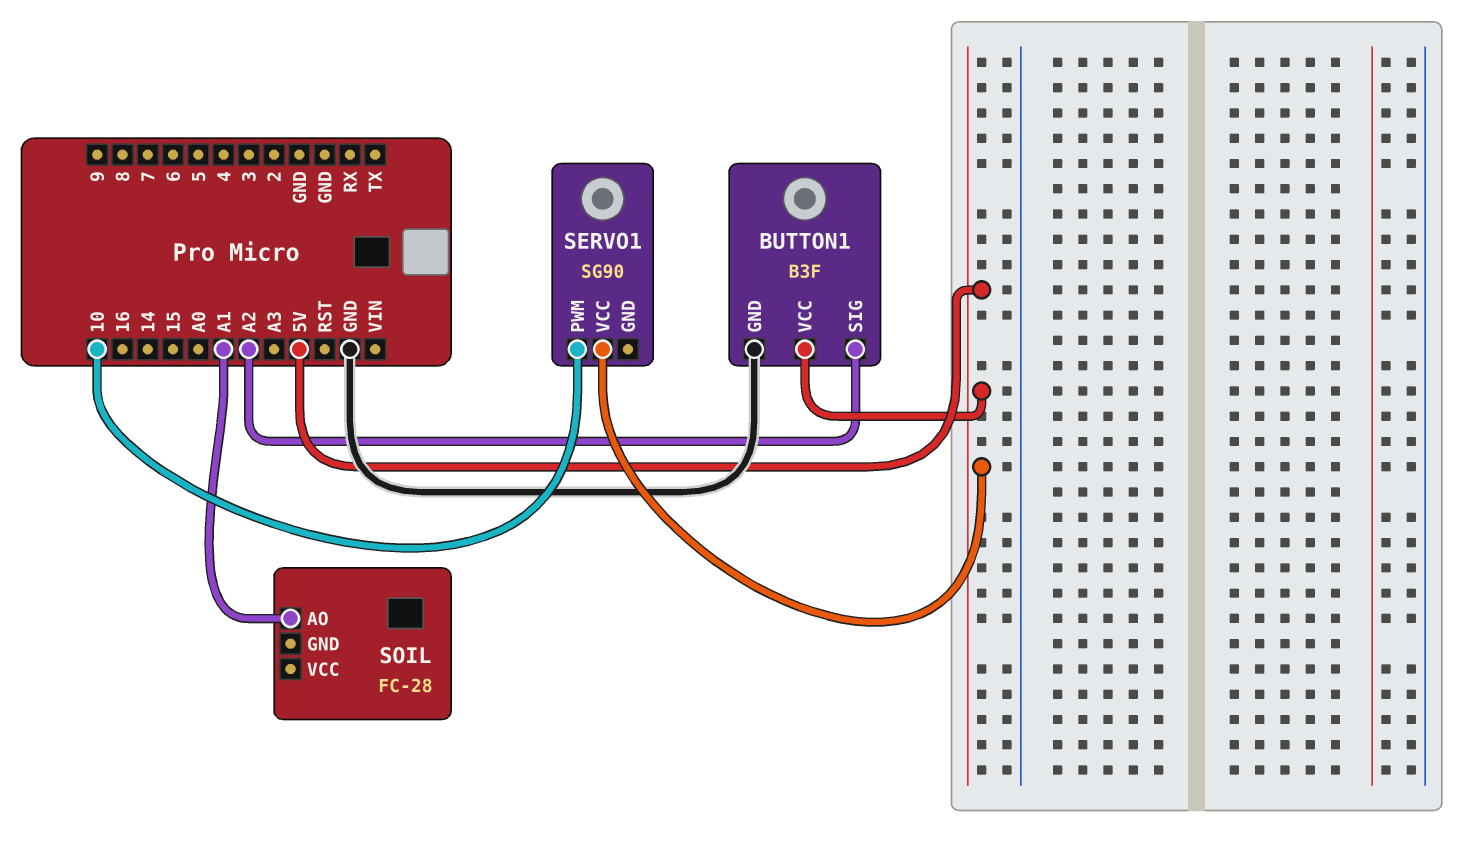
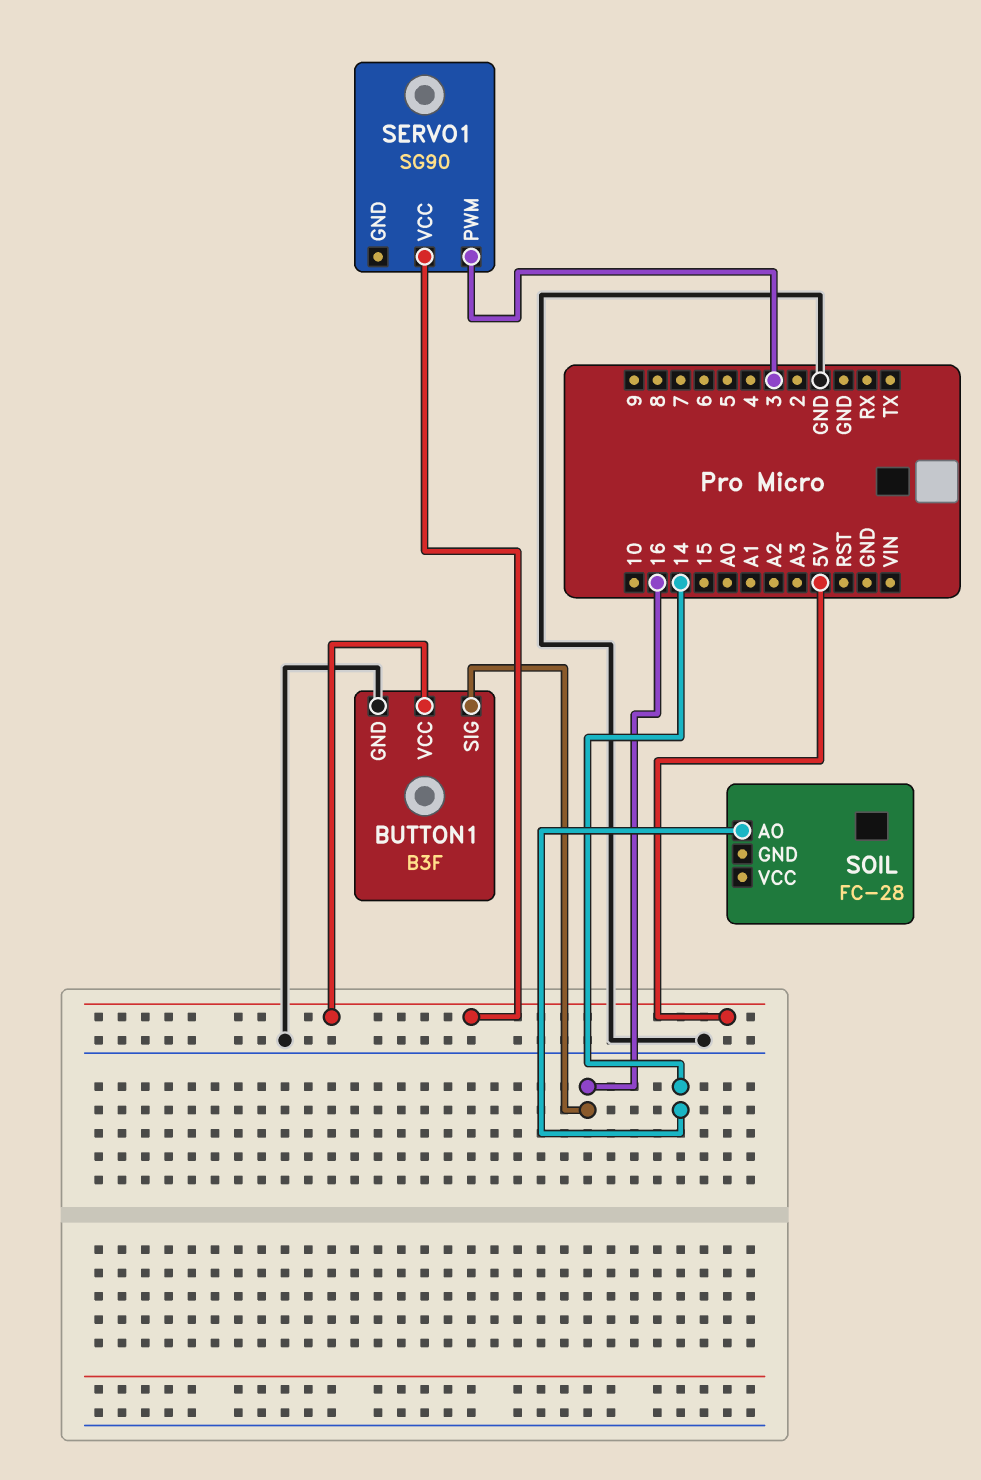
BUTTON1 pin SIG: A2 -> 16
SERVO1 pin PWM: 10 -> 3
SOIL pin AO: A1 -> 14

